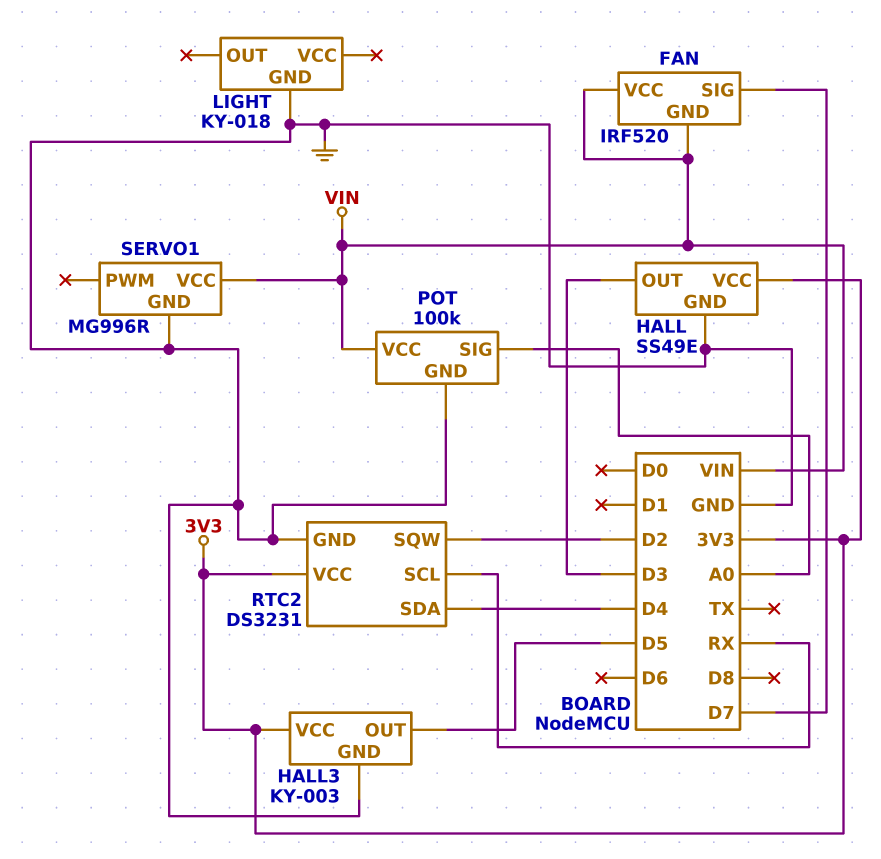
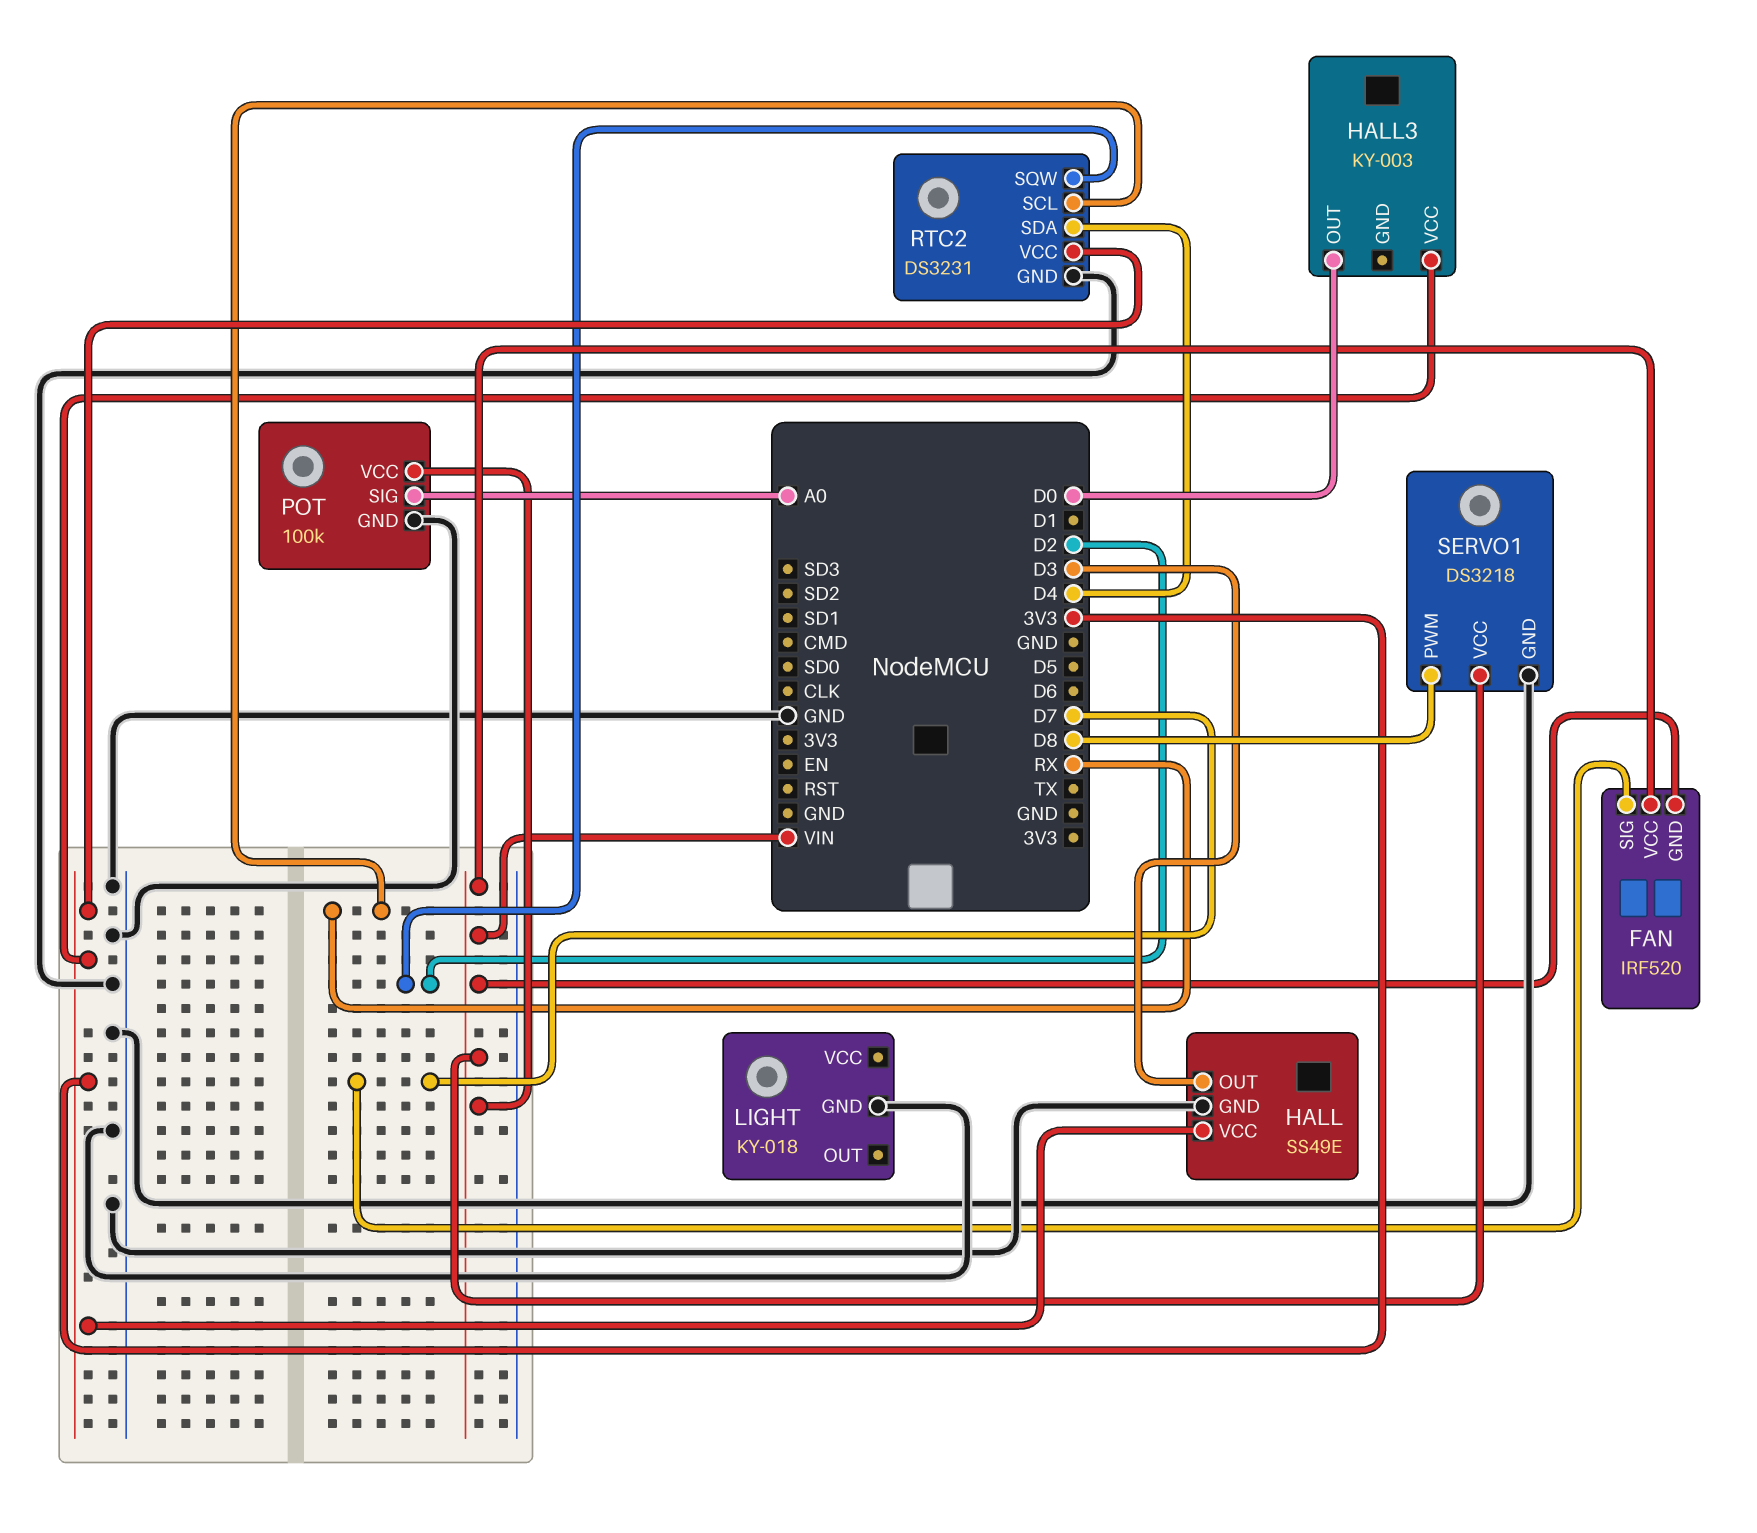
HALL3 pin GND: GND -> none
HALL3 pin OUT: D5 -> D0
SERVO1: MG996R -> DS3218
SERVO1 pin PWM: none -> D8

